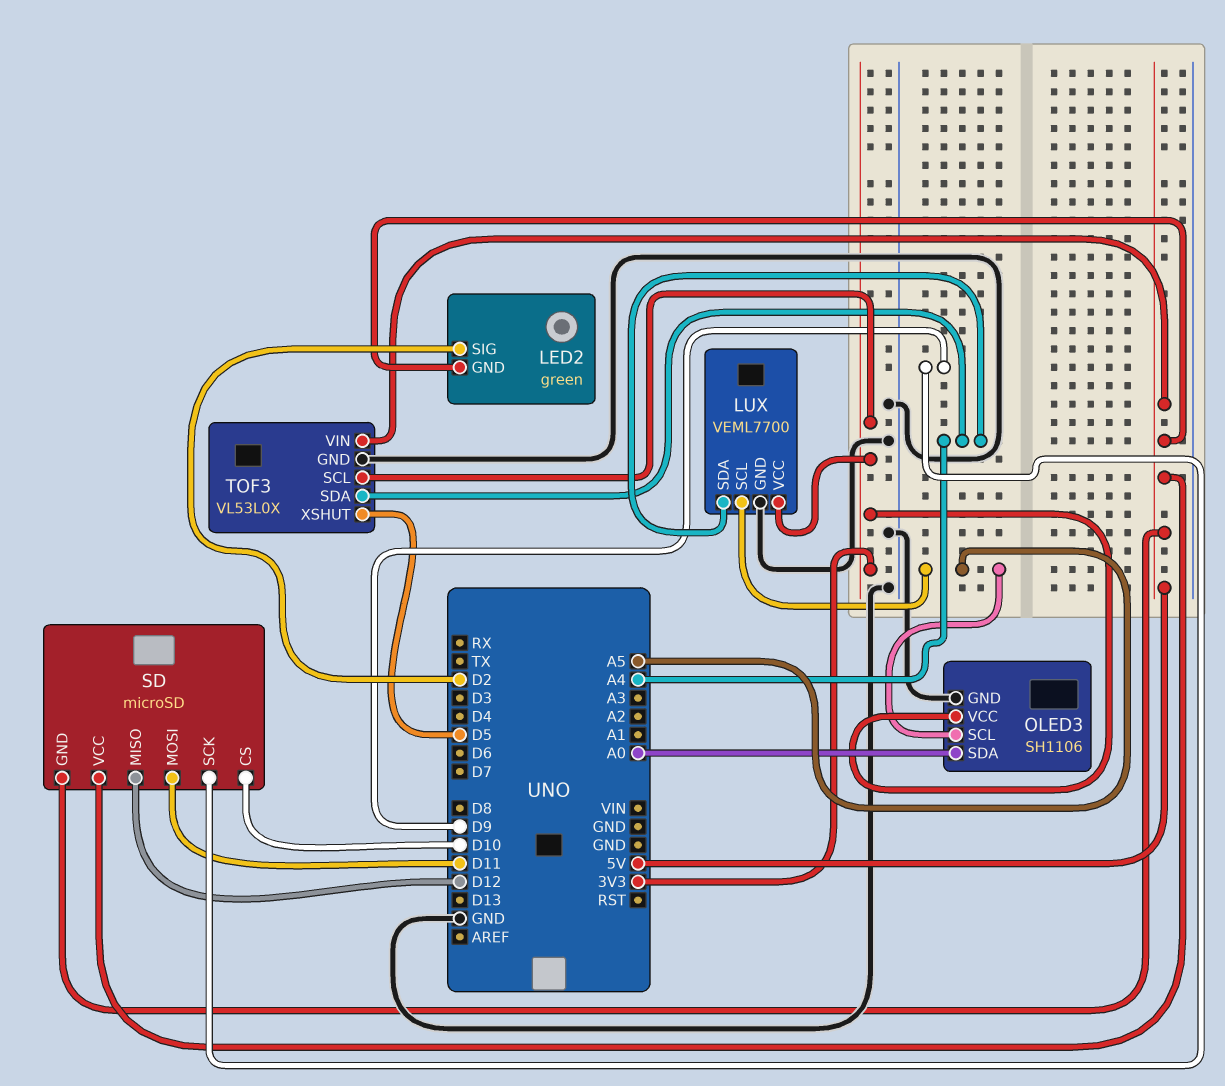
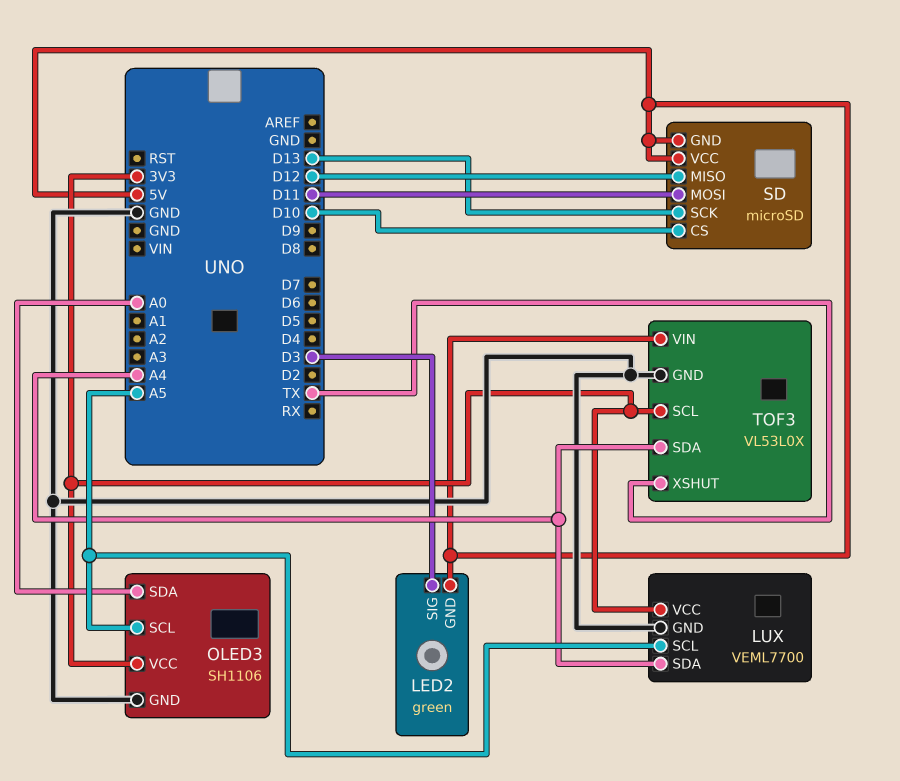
LED2 pin SIG: D2 -> D3
SD pin SCK: D9 -> D13
TOF3 pin XSHUT: D5 -> TX

